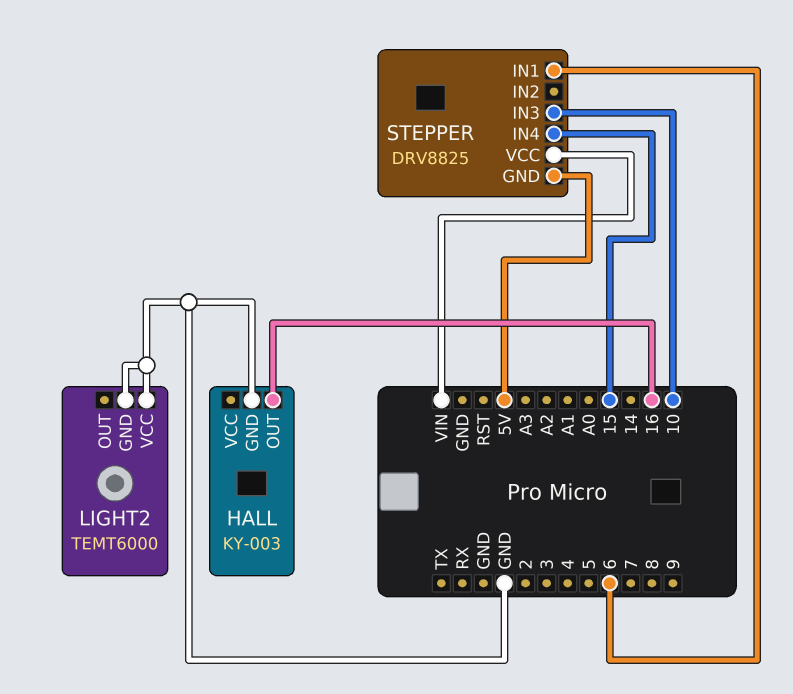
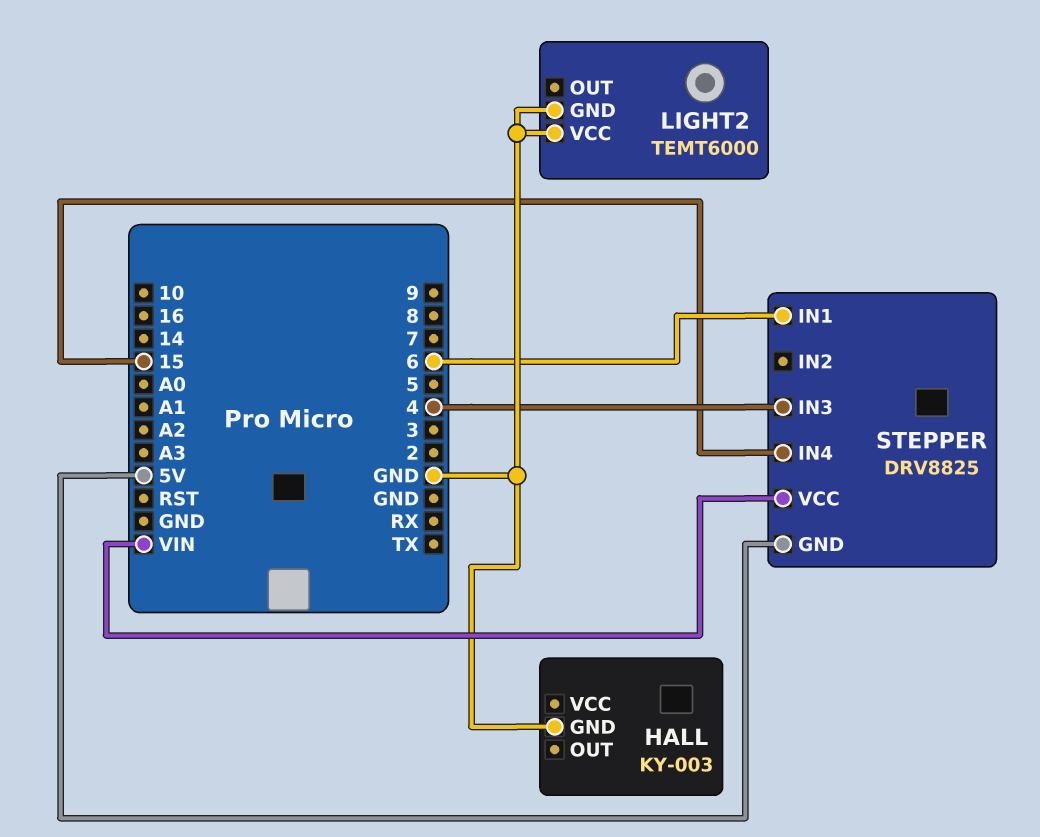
HALL pin OUT: 16 -> none
STEPPER pin IN3: 10 -> 4

